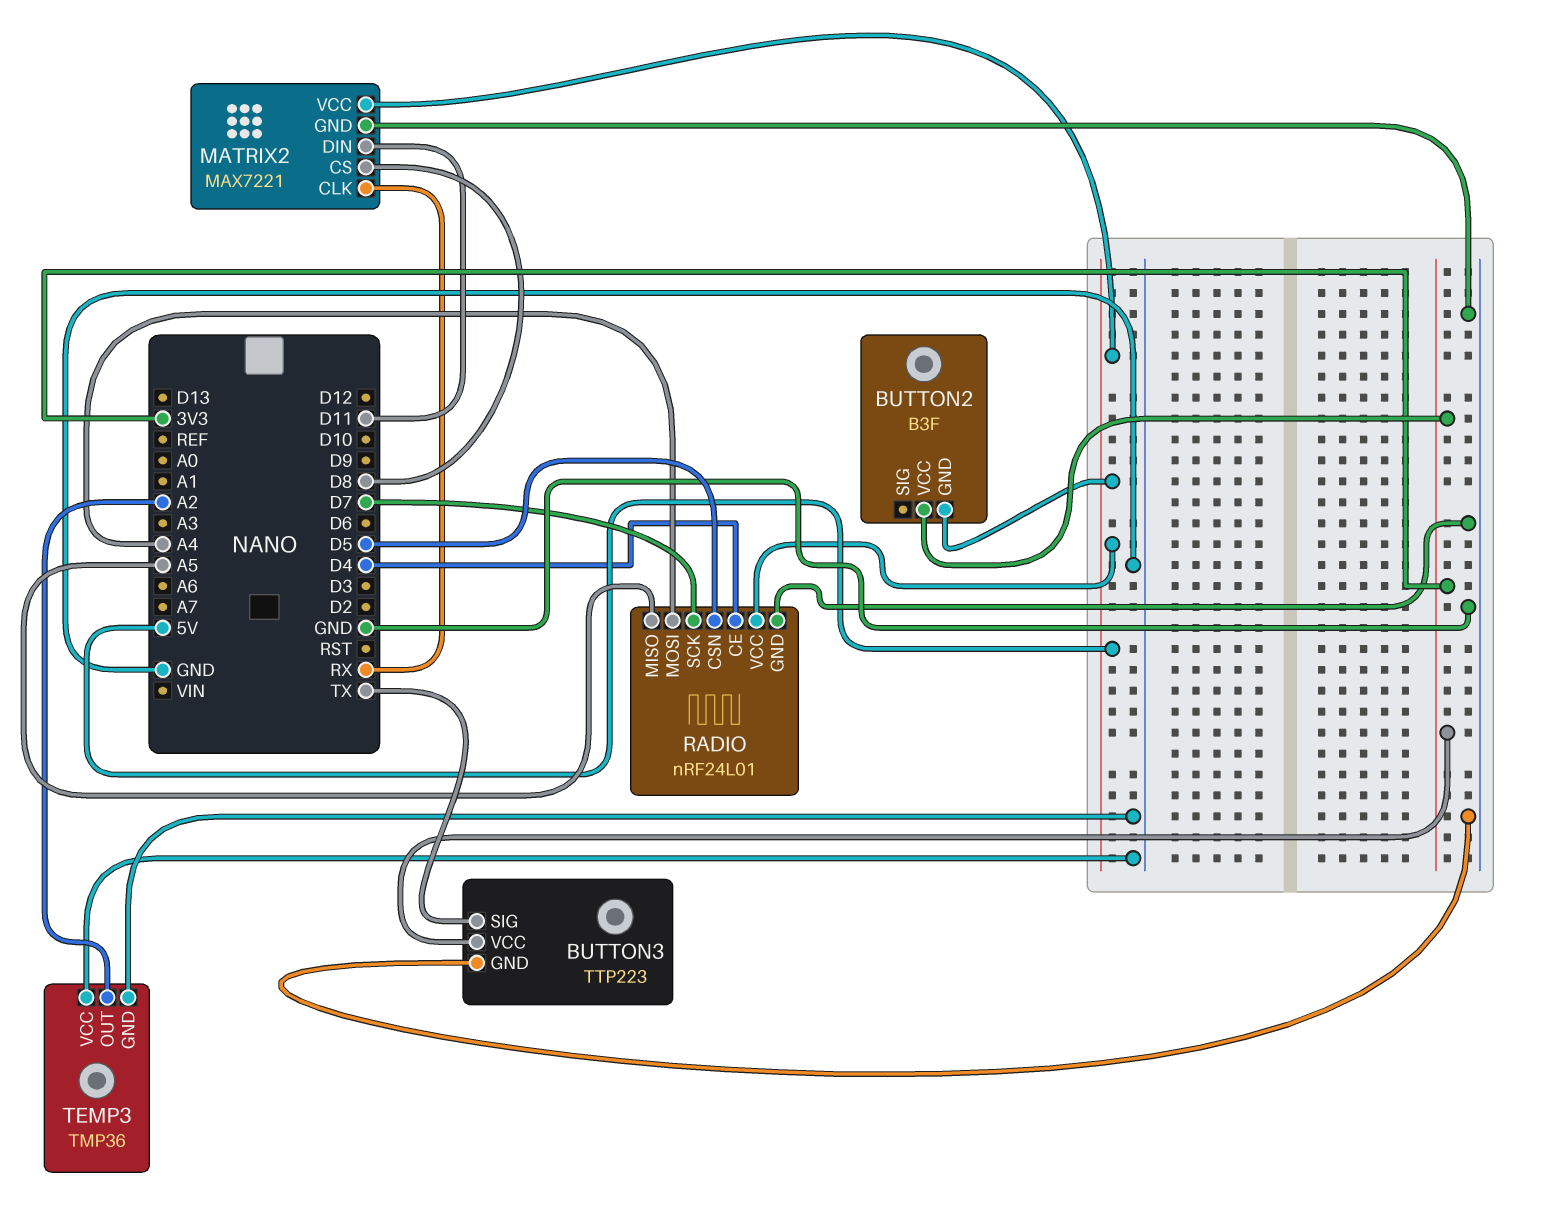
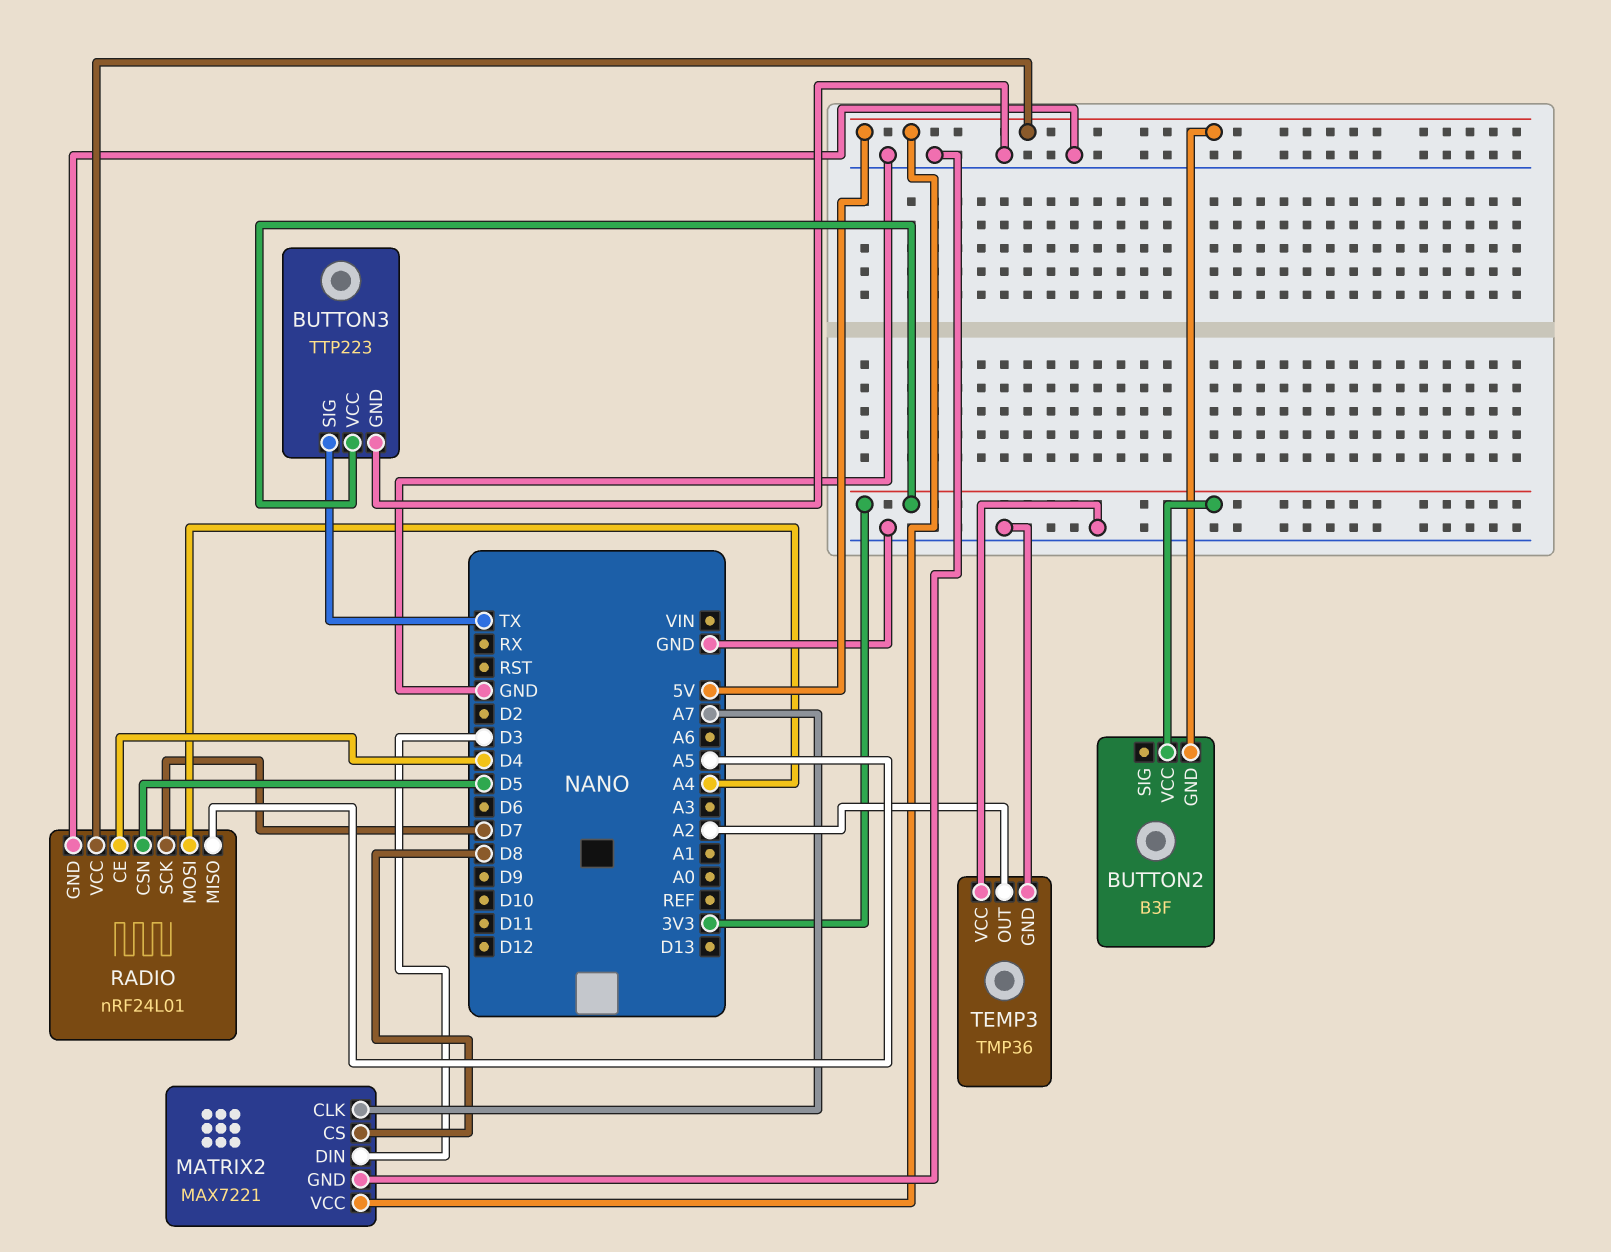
MATRIX2 pin CLK: RX -> A7
MATRIX2 pin DIN: D11 -> D3

